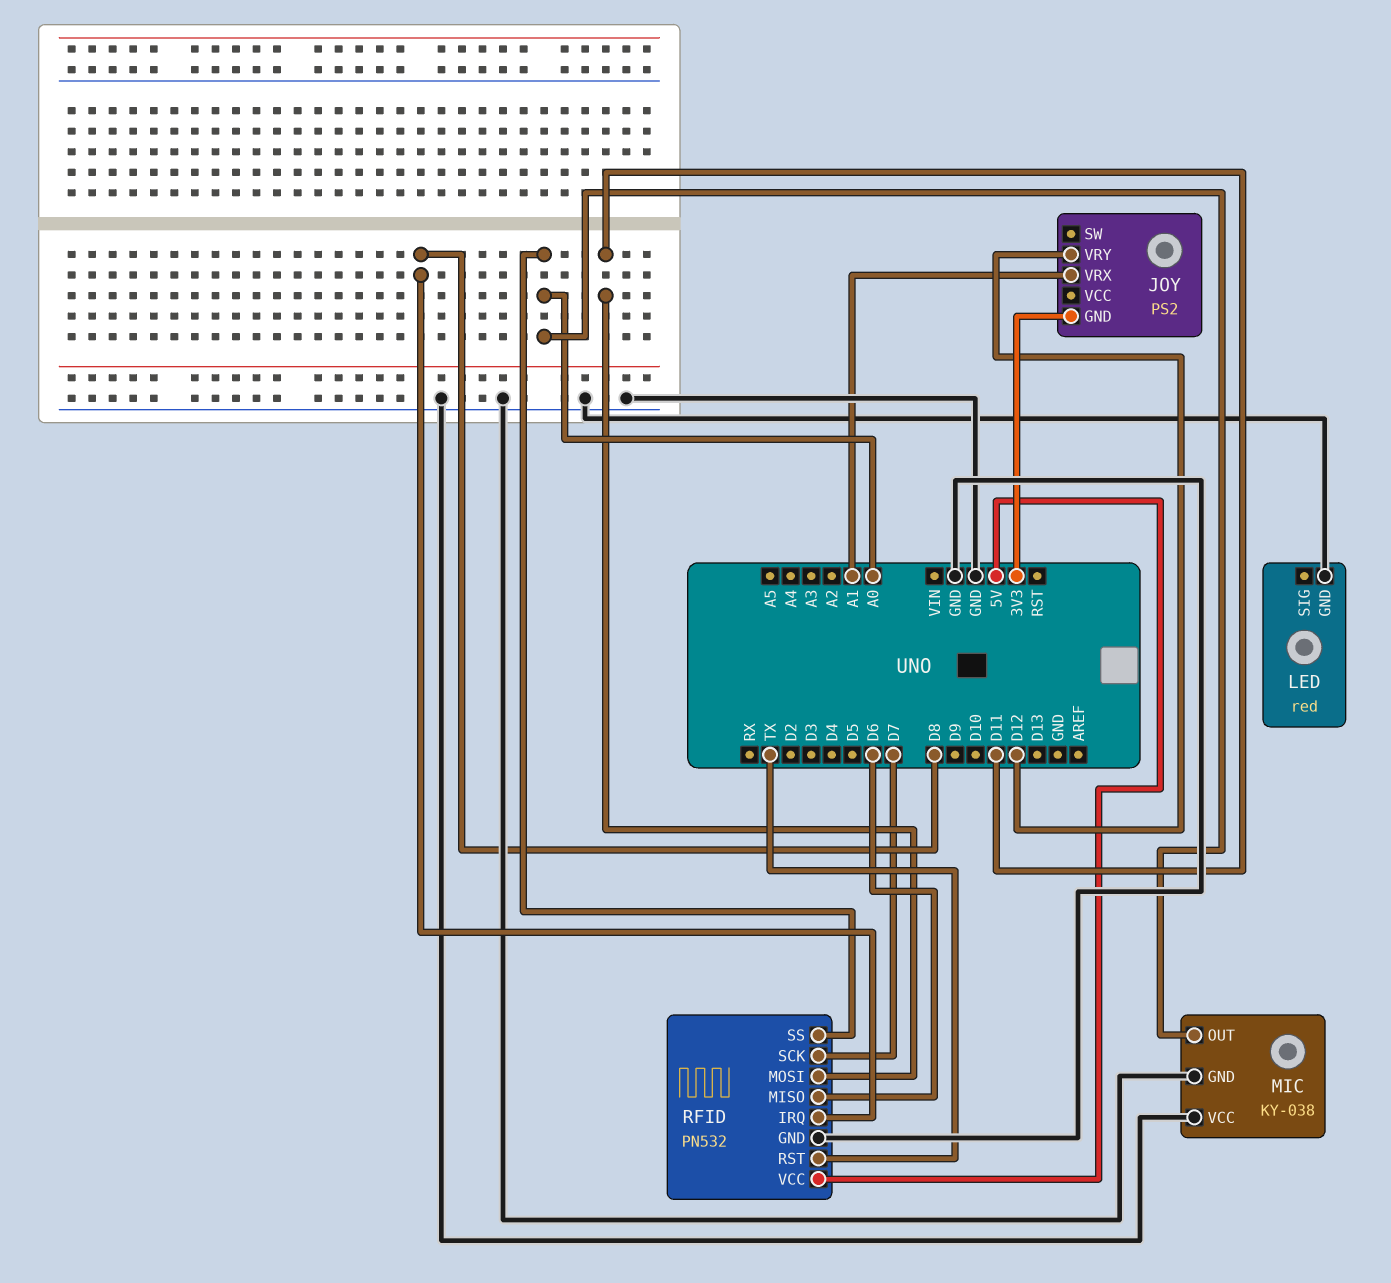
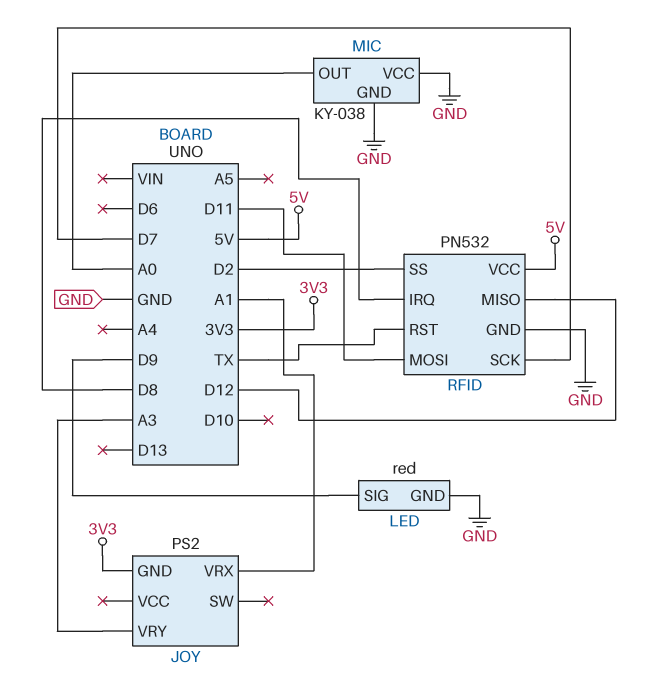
JOY pin VRY: D12 -> A3
LED pin SIG: none -> D9
RFID pin MISO: D6 -> D12
RFID pin SS: A0 -> D2

